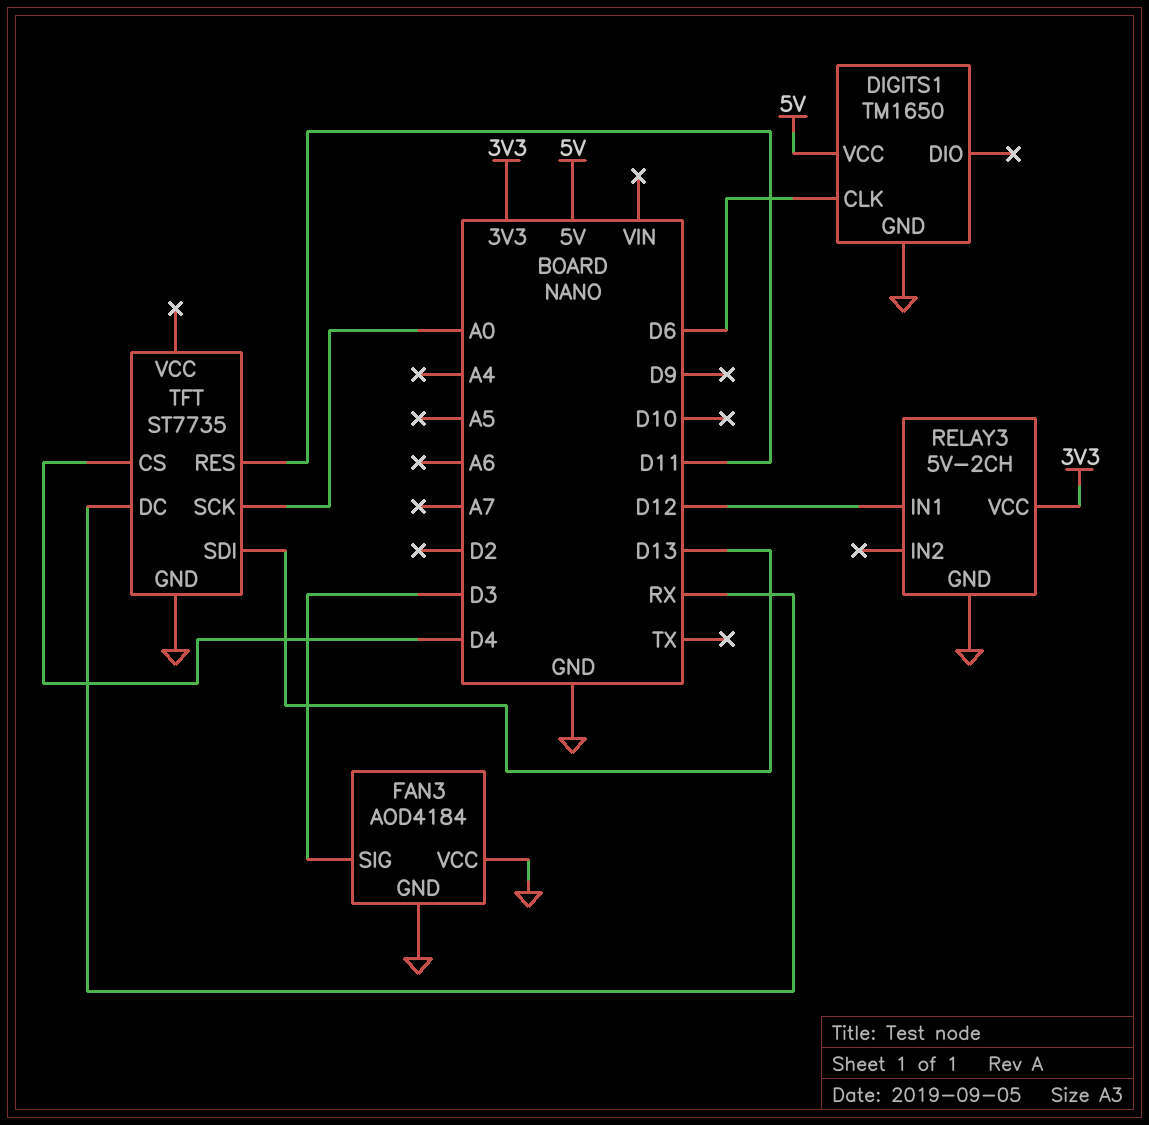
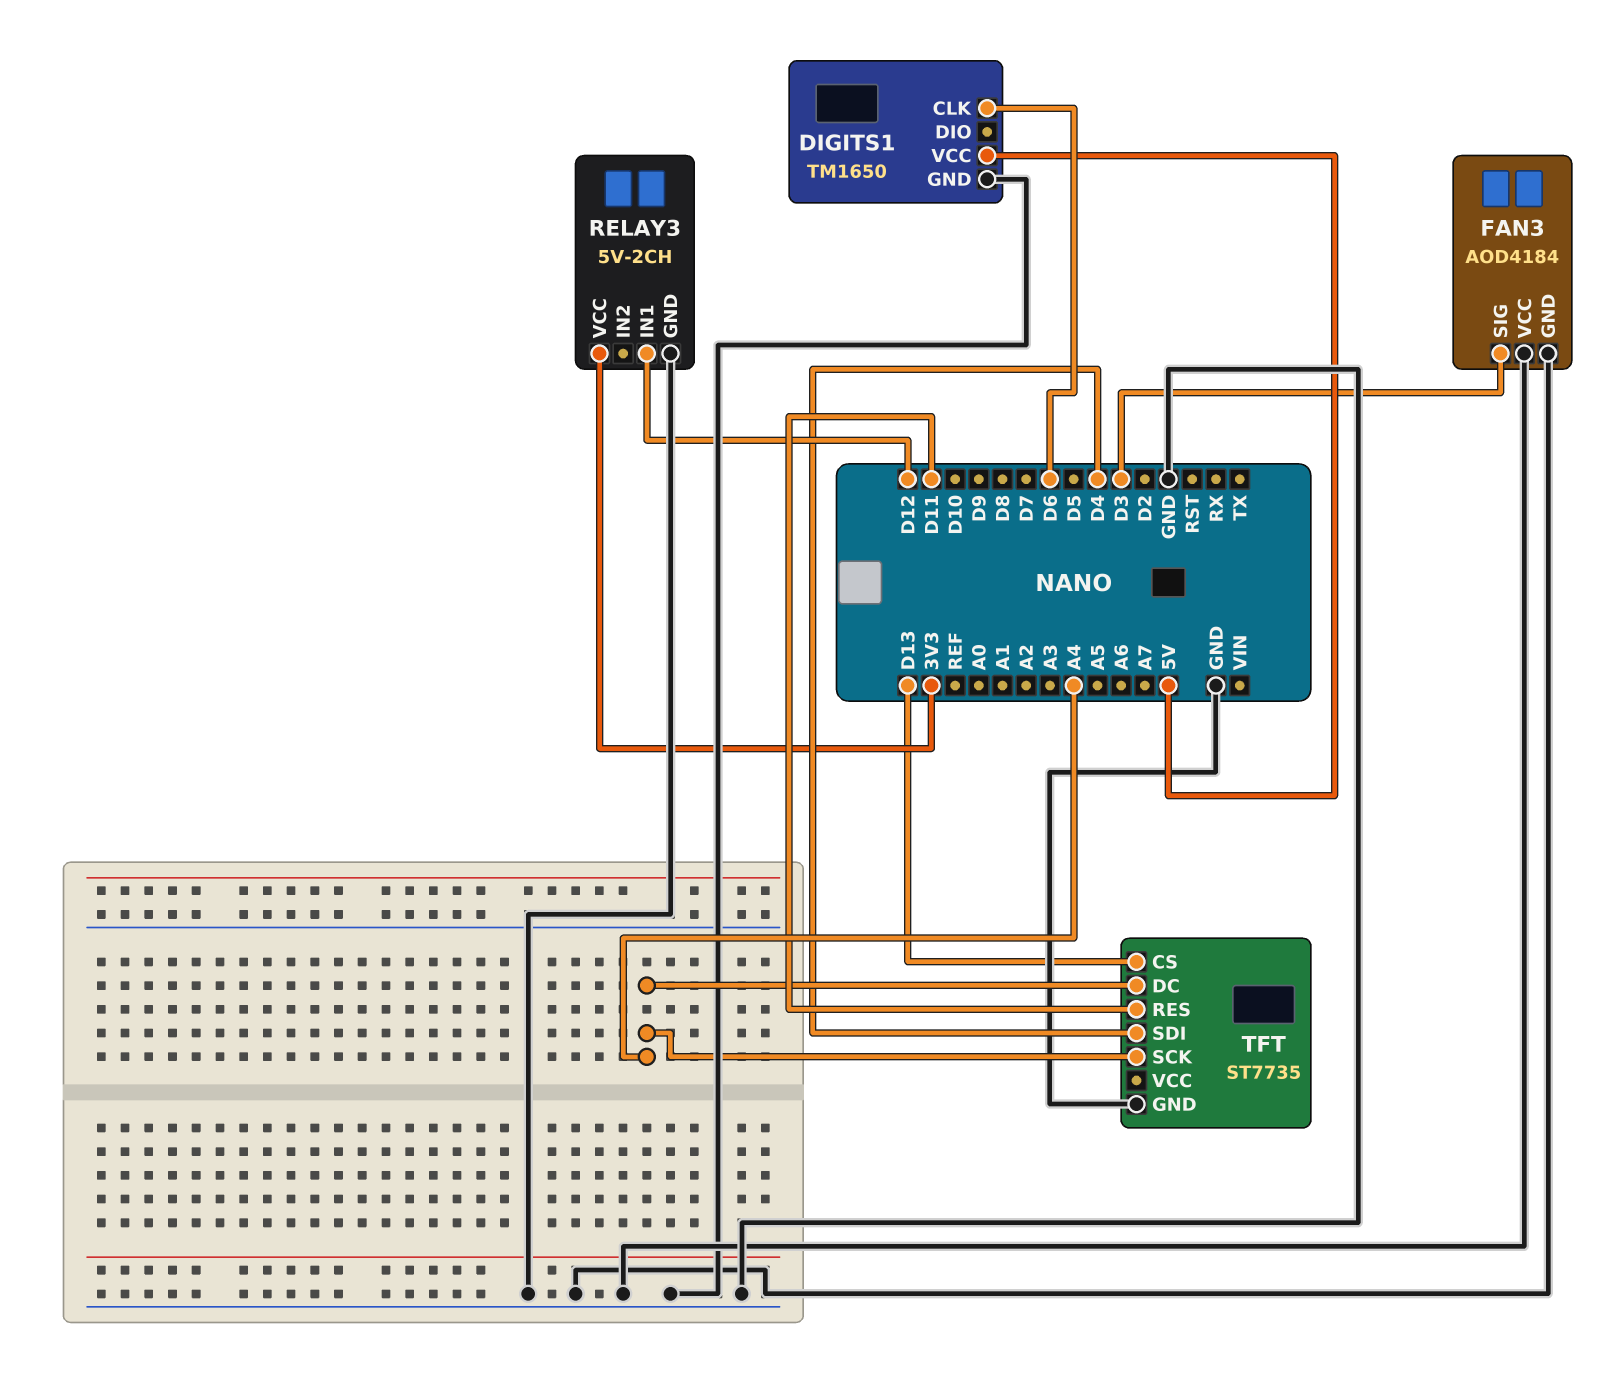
TFT pin CS: D4 -> D13
TFT pin DC: RX -> A4
TFT pin SCK: A0 -> A4
TFT pin SDI: D13 -> D4

